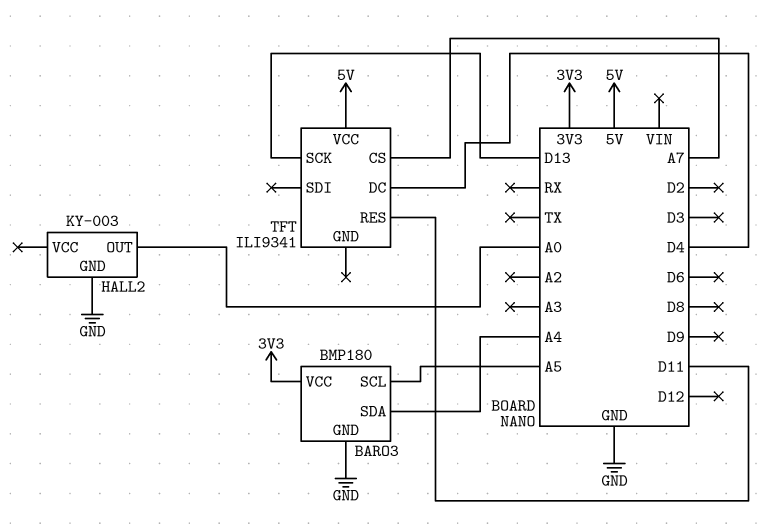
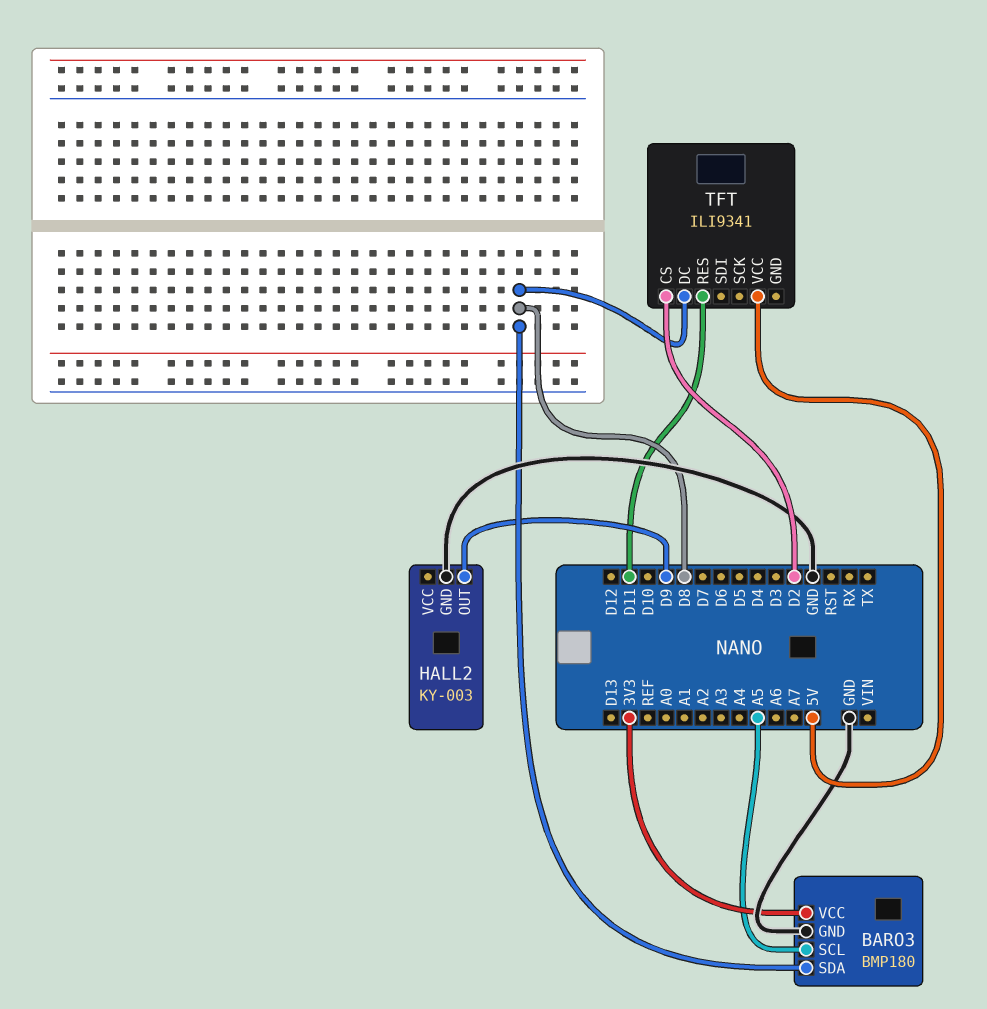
BARO3 pin SDA: A4 -> D8
HALL2 pin OUT: A0 -> D9
TFT pin CS: A7 -> D2
TFT pin DC: D4 -> D8
TFT pin SCK: D13 -> none

